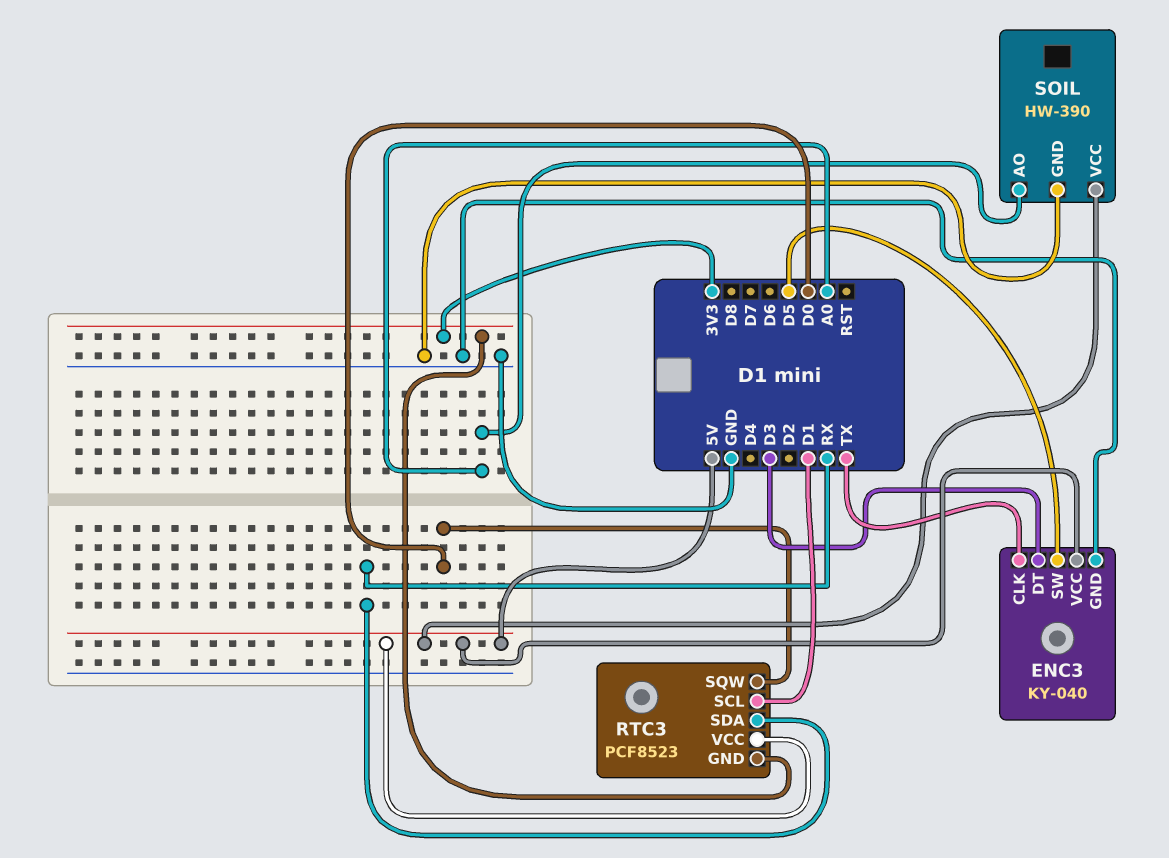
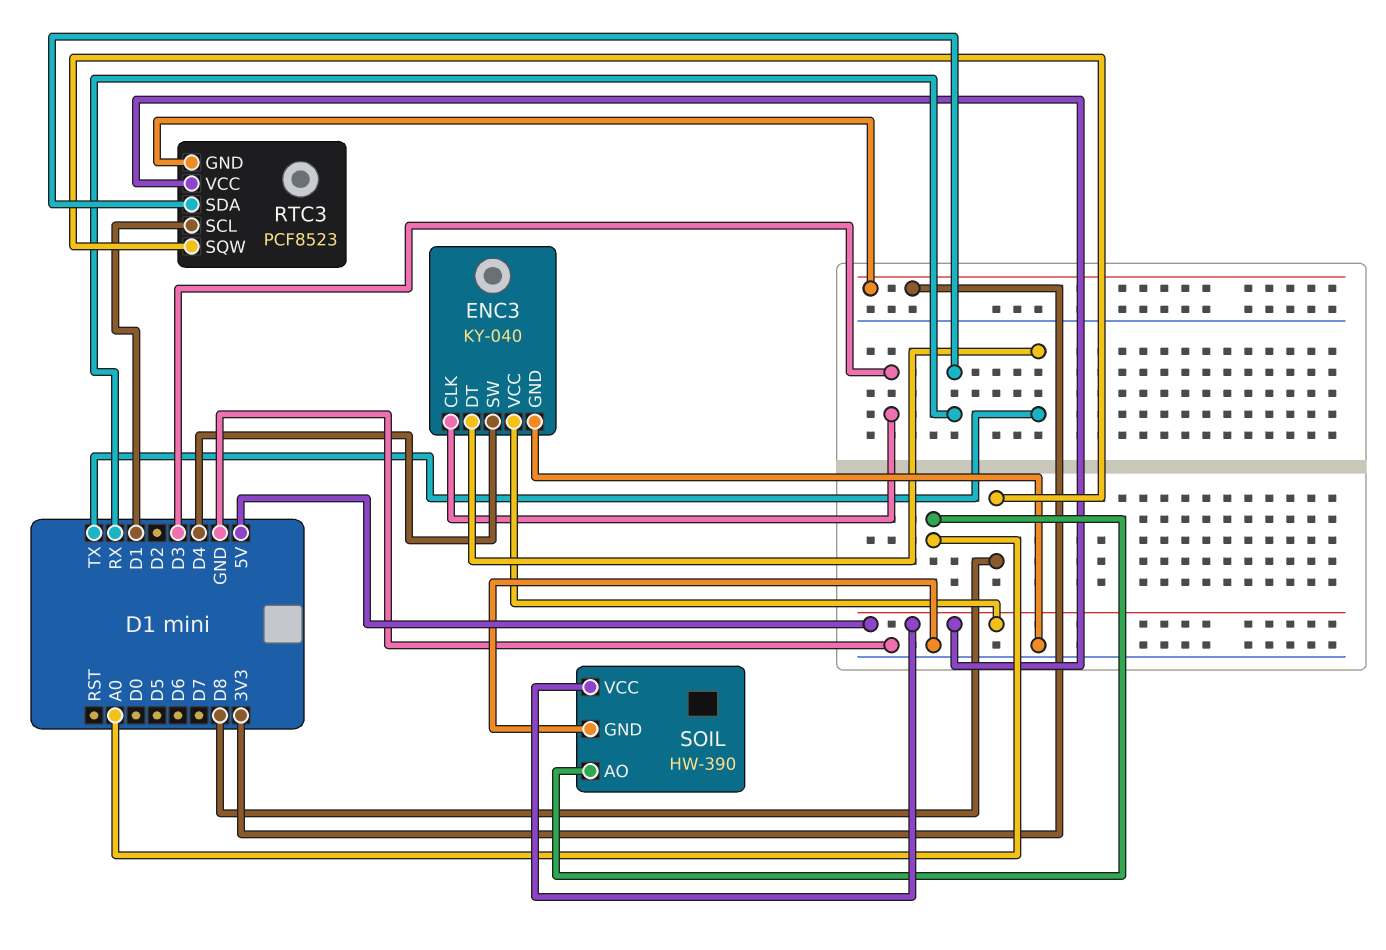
ENC3 pin CLK: TX -> D3
ENC3 pin DT: D3 -> TX
ENC3 pin SW: D5 -> D4
RTC3 pin SQW: D0 -> D8

